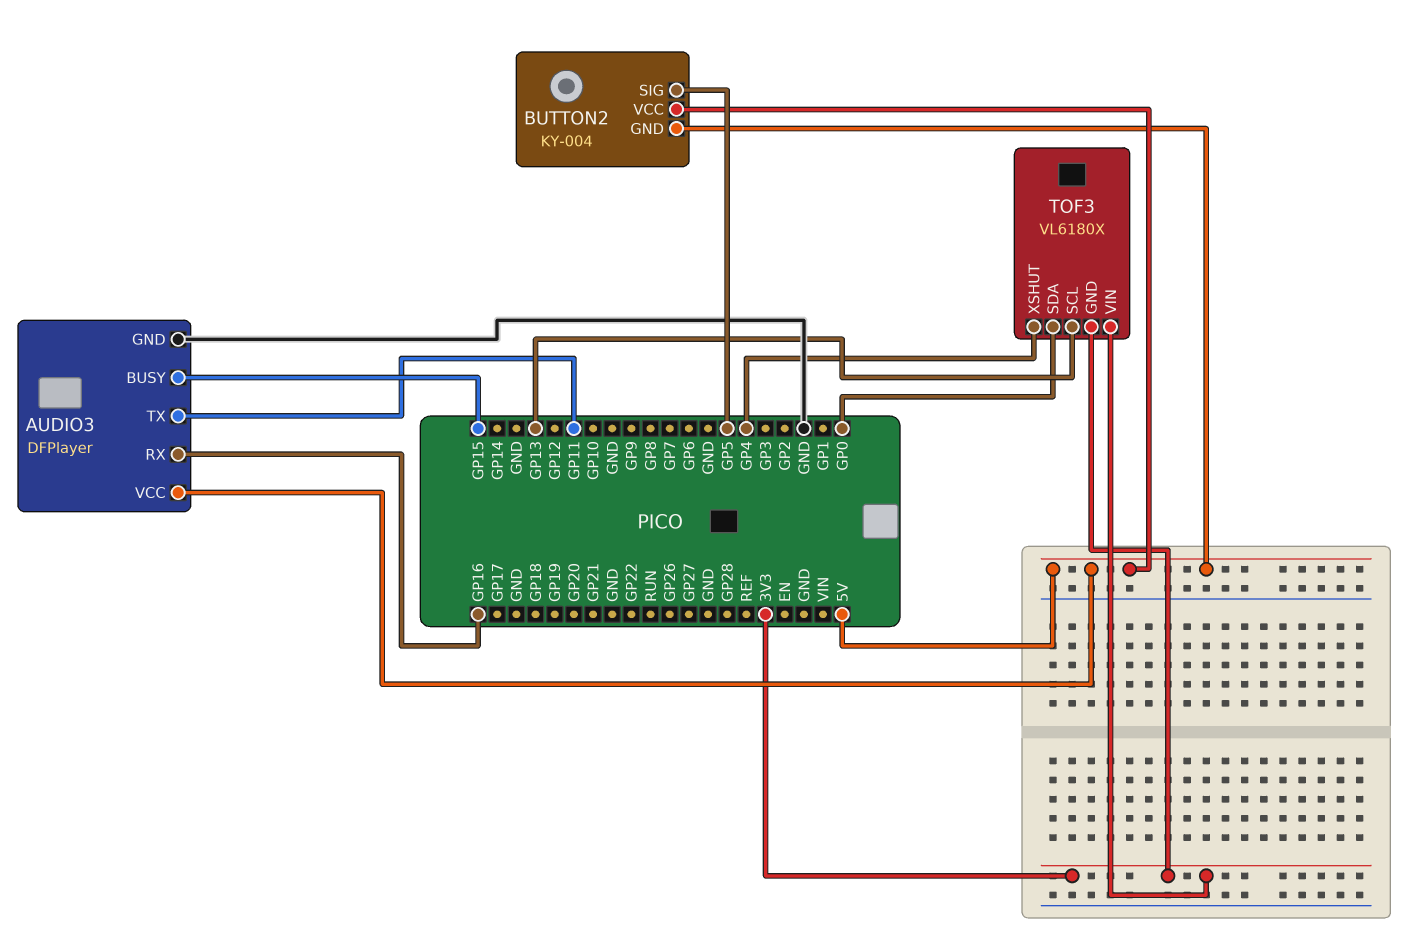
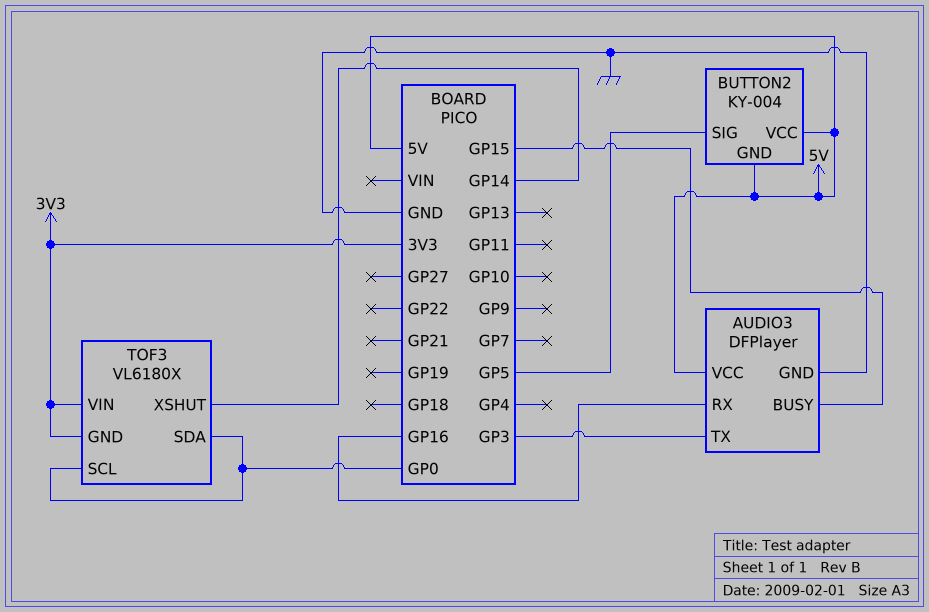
AUDIO3 pin TX: GP11 -> GP3
TOF3 pin SCL: GP13 -> GP0
TOF3 pin XSHUT: GP4 -> GP14

